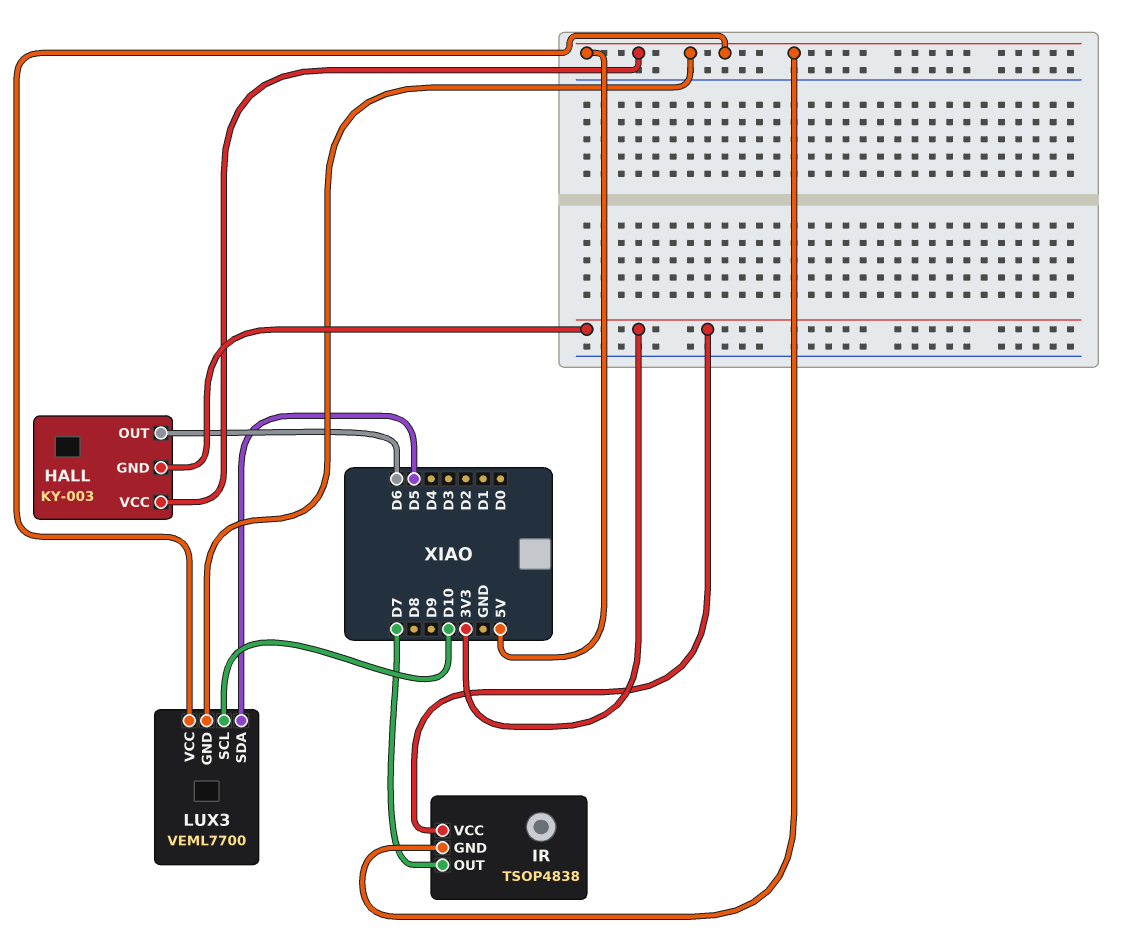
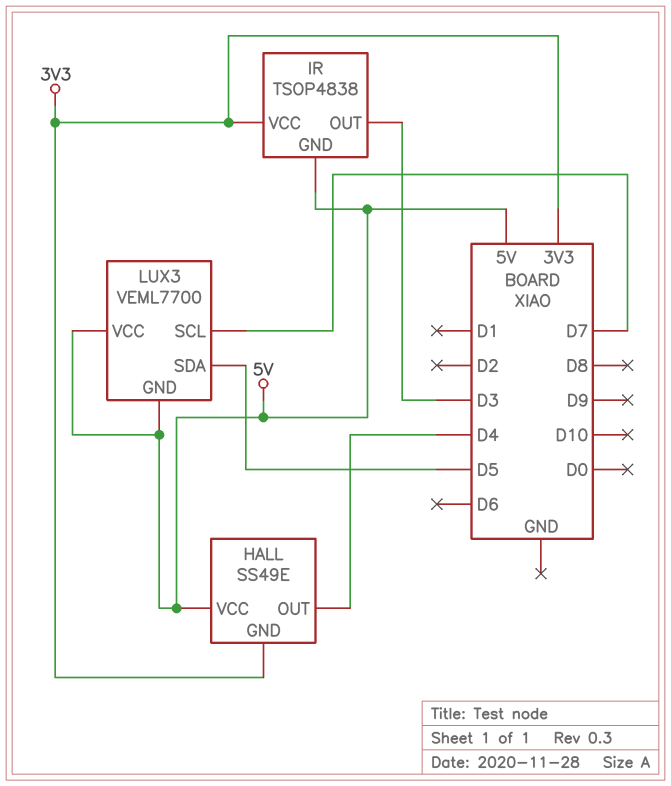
HALL: KY-003 -> SS49E
HALL pin OUT: D6 -> D4
IR pin OUT: D7 -> D3
LUX3 pin SCL: D10 -> D7

